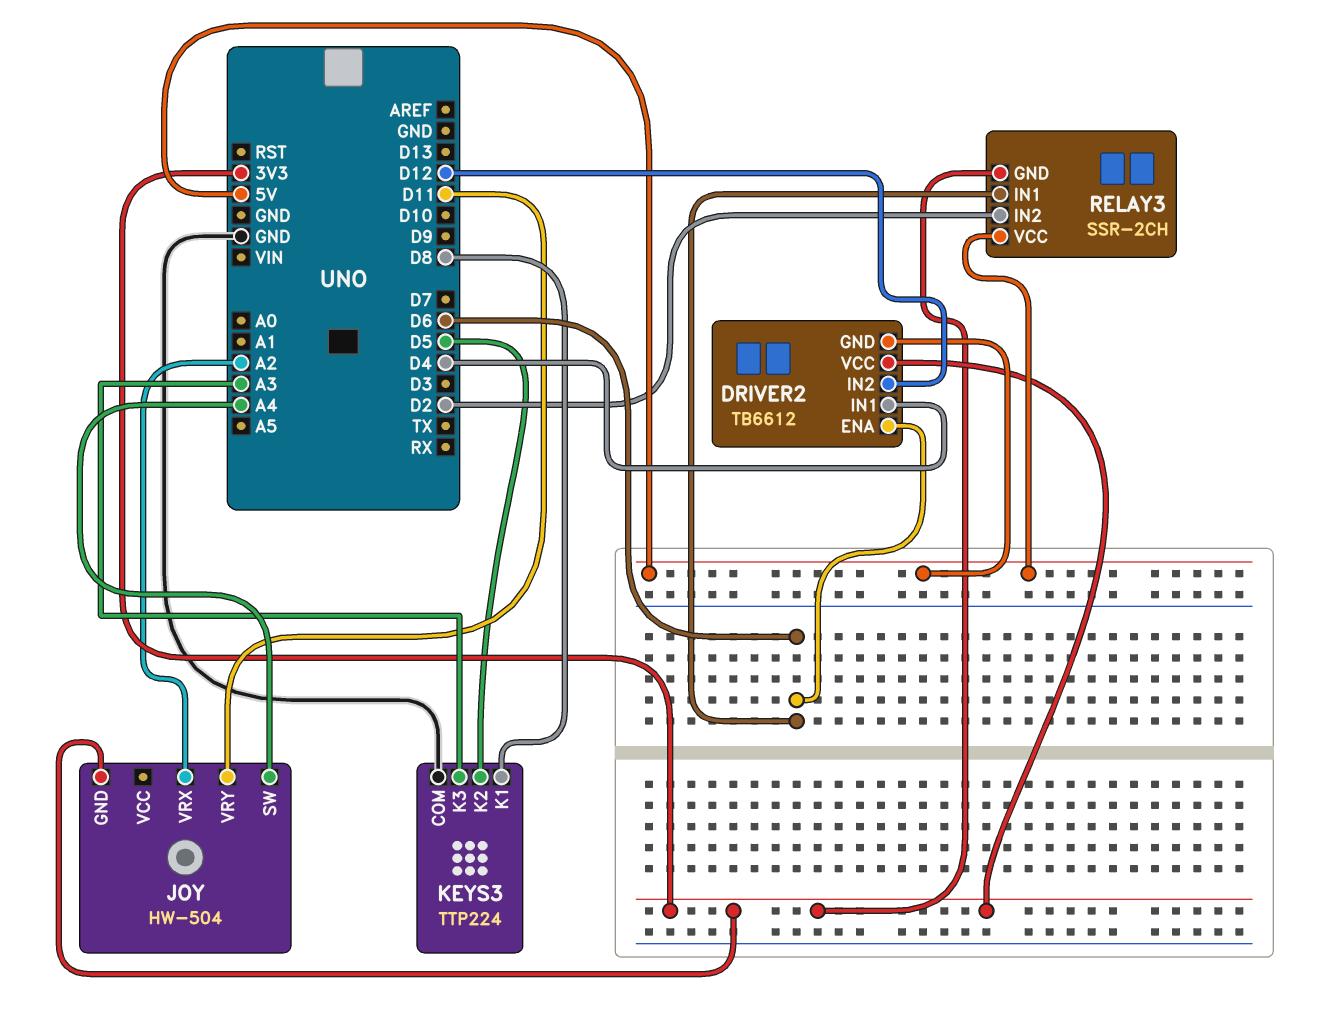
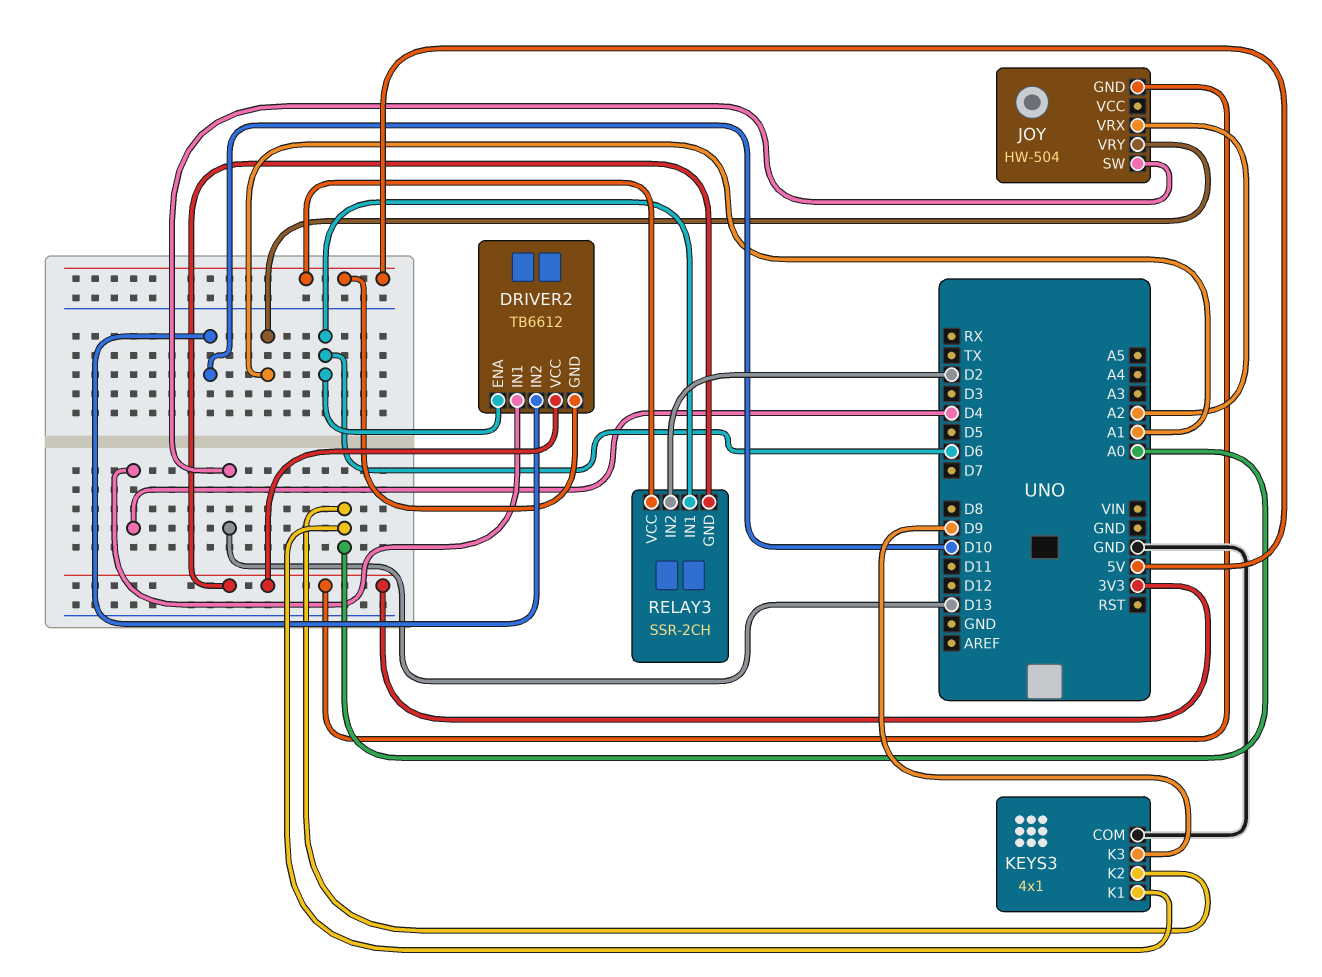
DRIVER2 pin IN2: D12 -> D10
JOY pin SW: A4 -> D13
JOY pin VRY: D11 -> A1
KEYS3: TTP224 -> 4x1
KEYS3 pin K1: D8 -> A0
KEYS3 pin K2: D5 -> A0
KEYS3 pin K3: A3 -> D9

